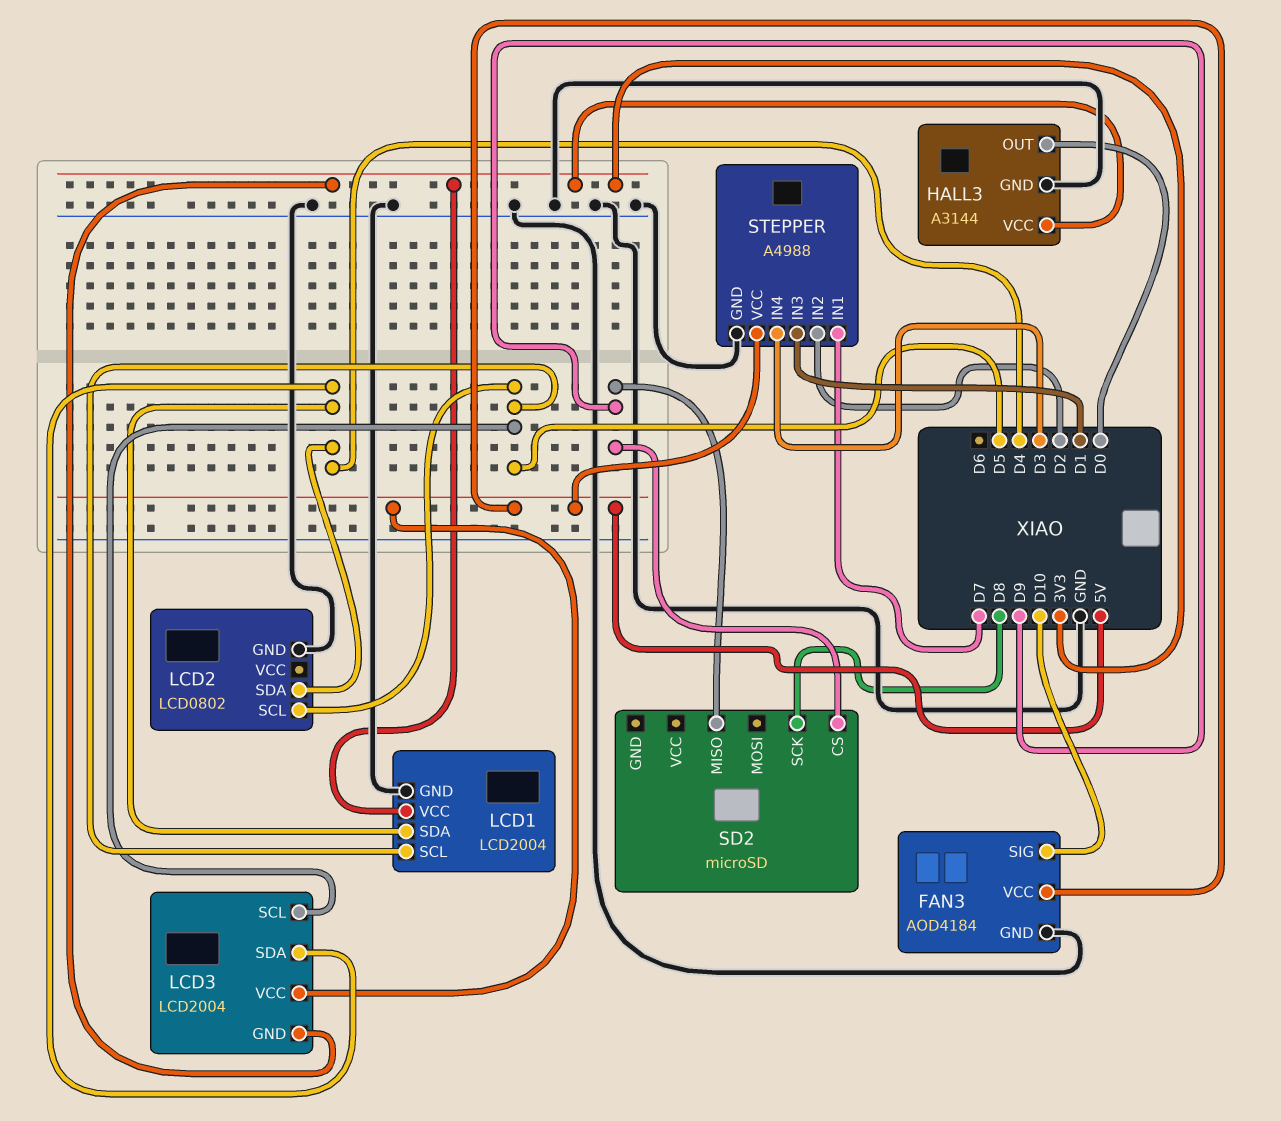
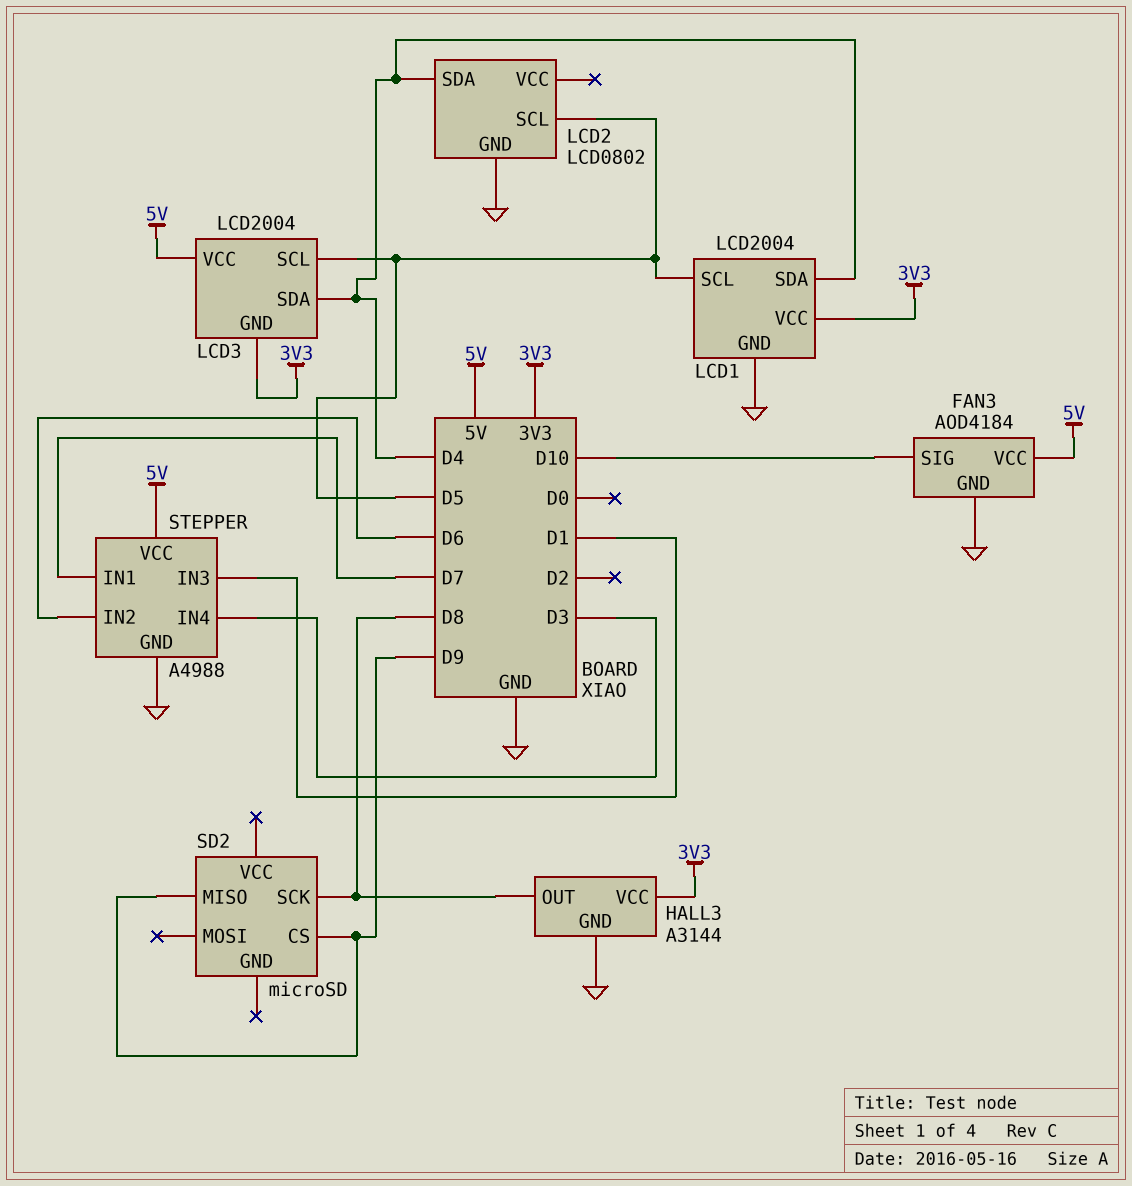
HALL3 pin OUT: D0 -> D8
STEPPER pin IN2: D2 -> D6

